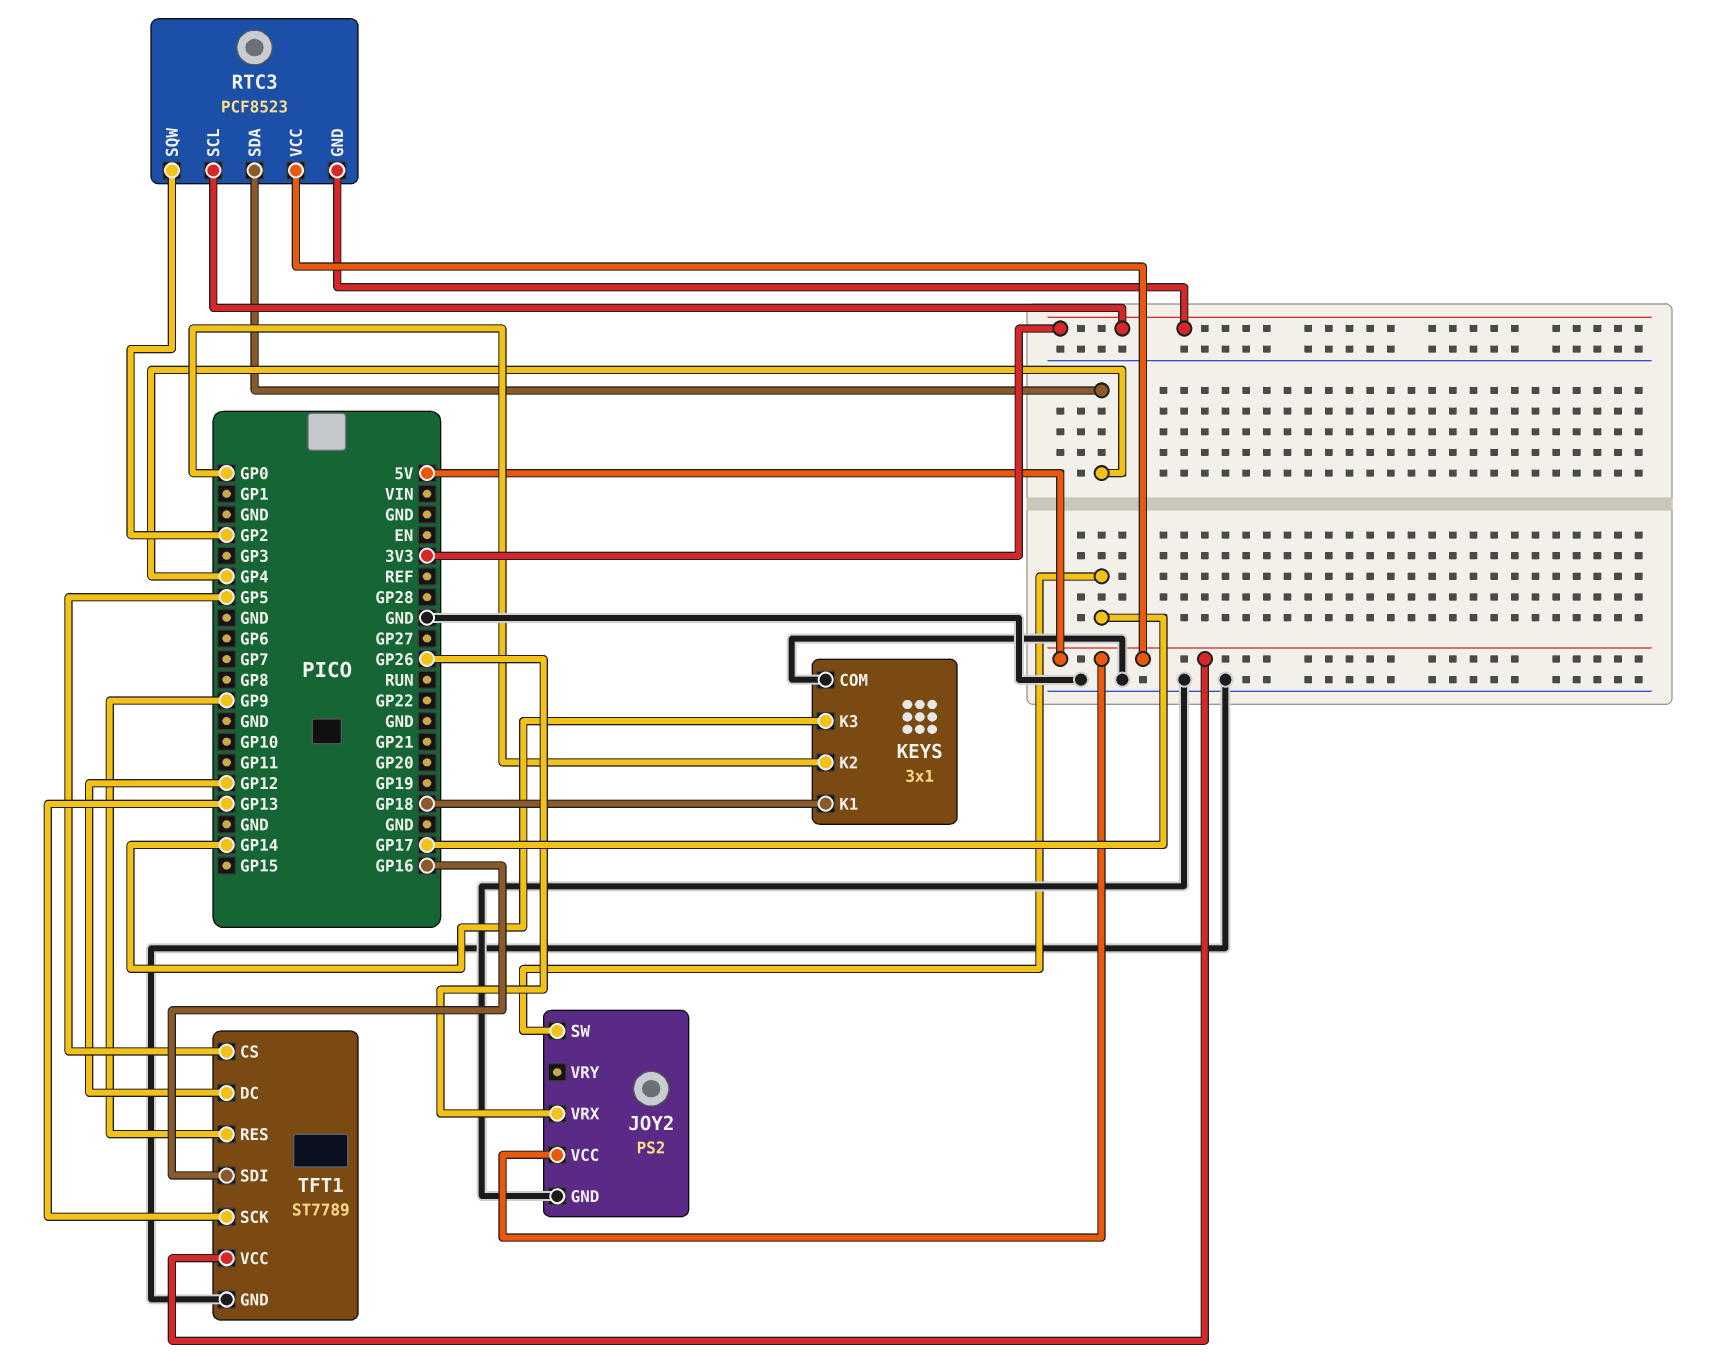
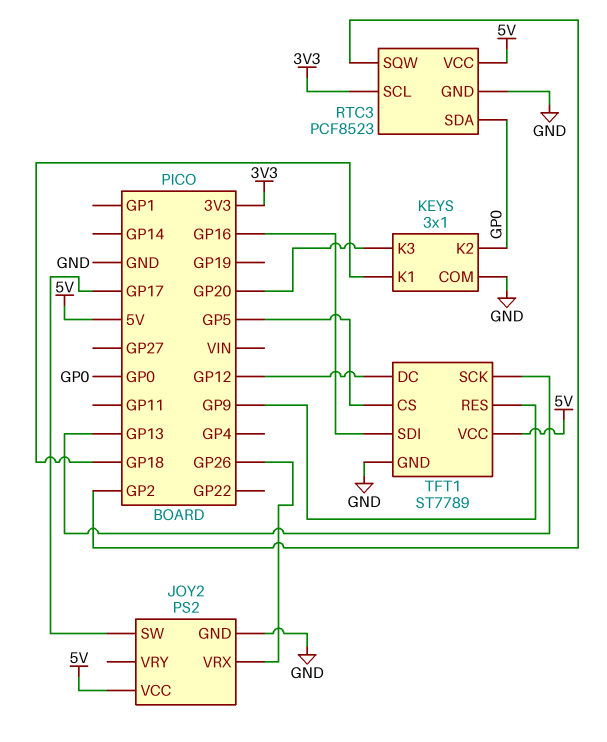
KEYS pin K3: GP14 -> GP20
RTC3 pin GND: 3V3 -> GND
RTC3 pin SDA: GP4 -> GP0

